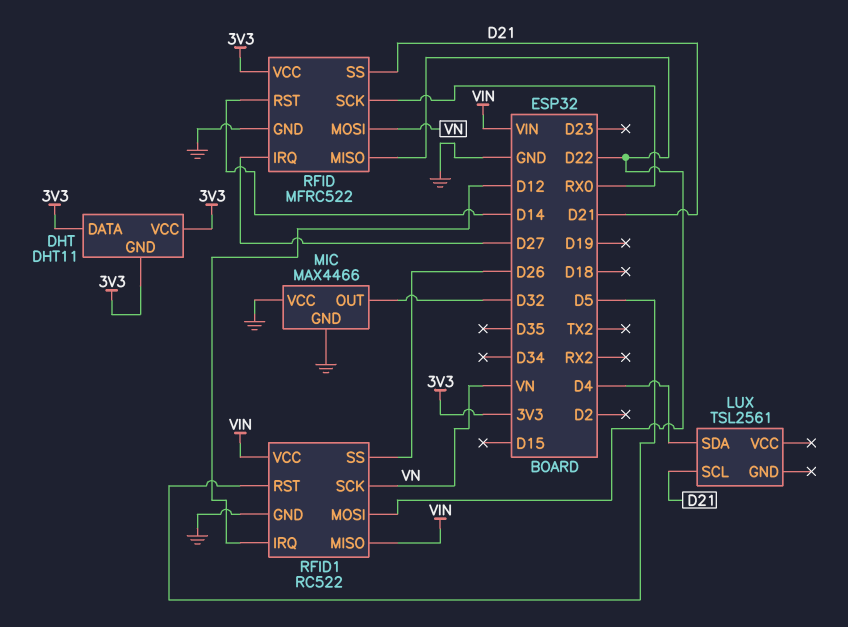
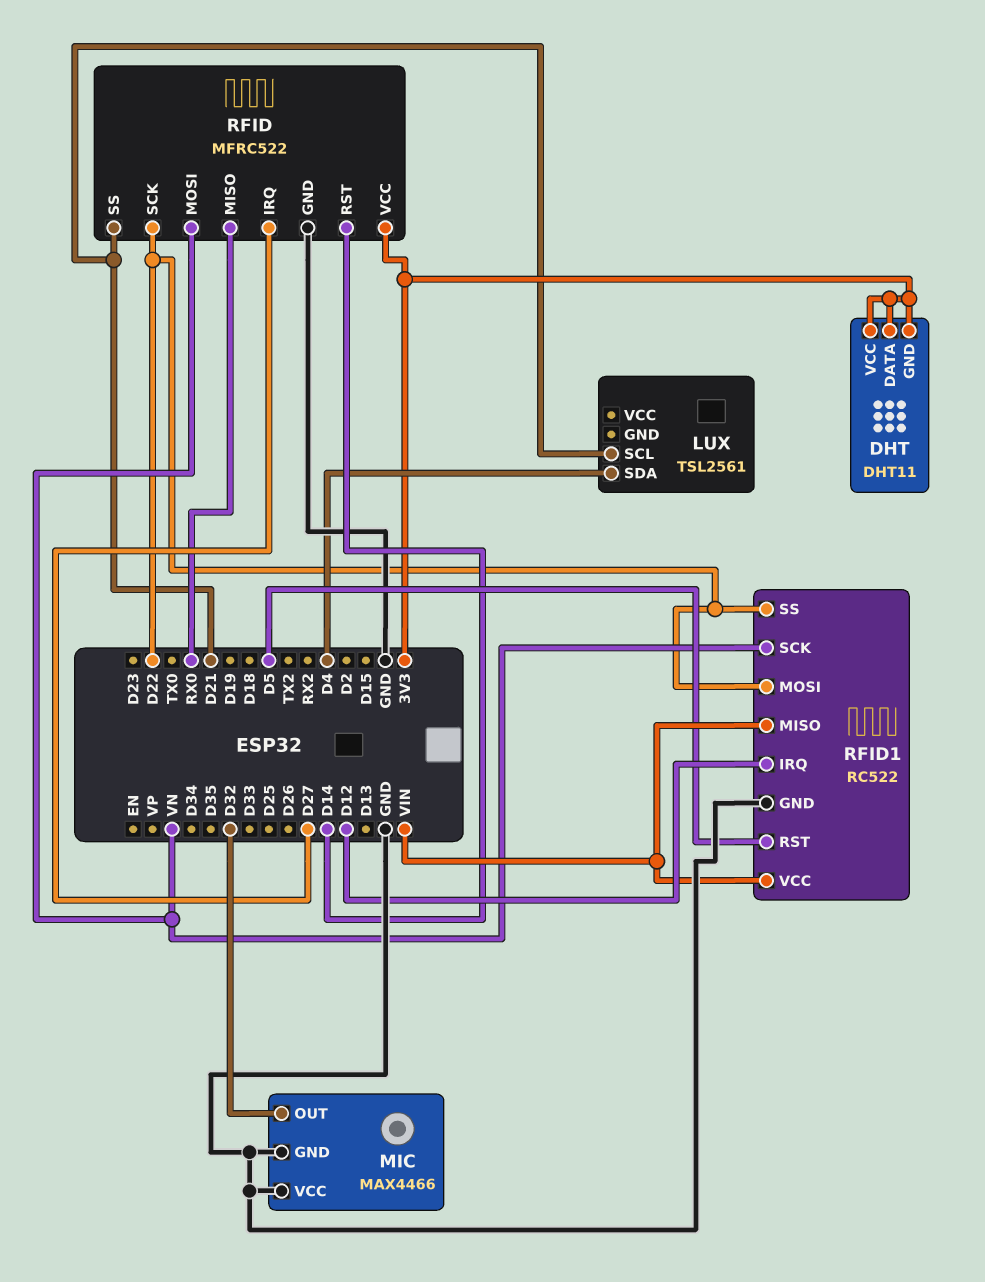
RFID pin MISO: D22 -> RX0
RFID pin SCK: RX0 -> D22
RFID1 pin SS: D26 -> D22

